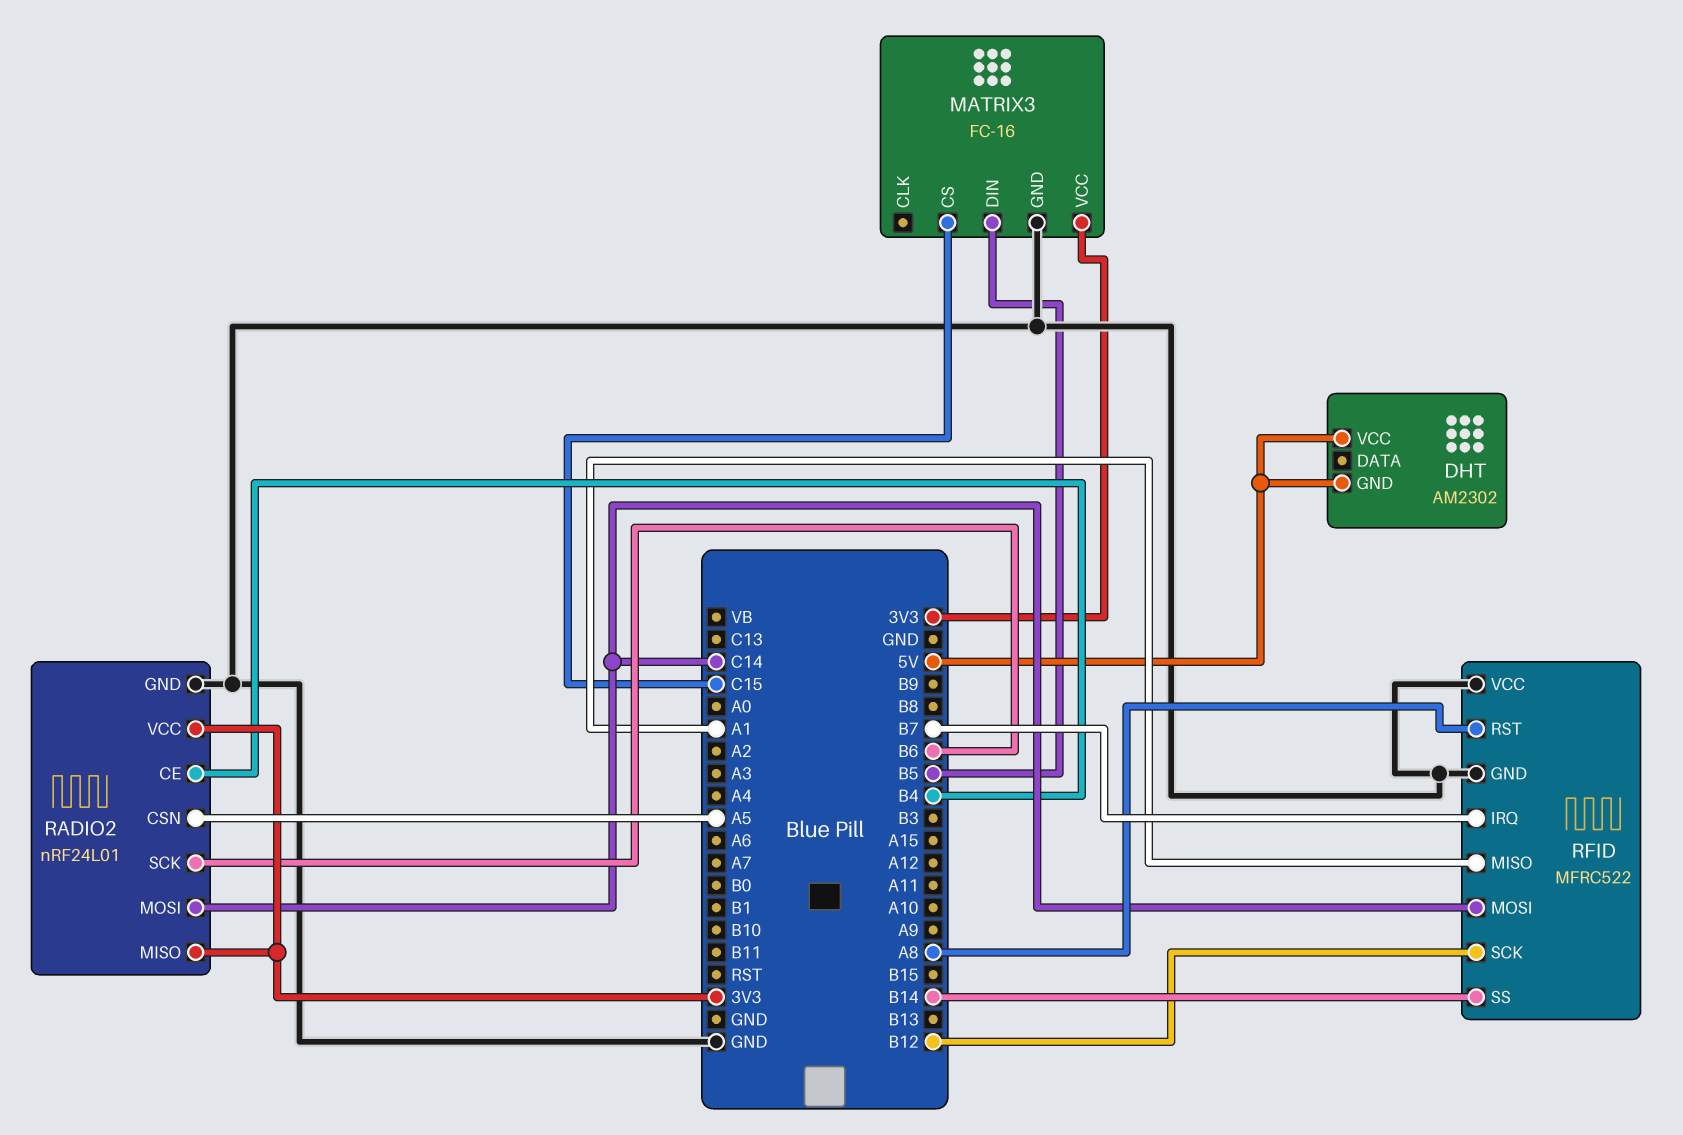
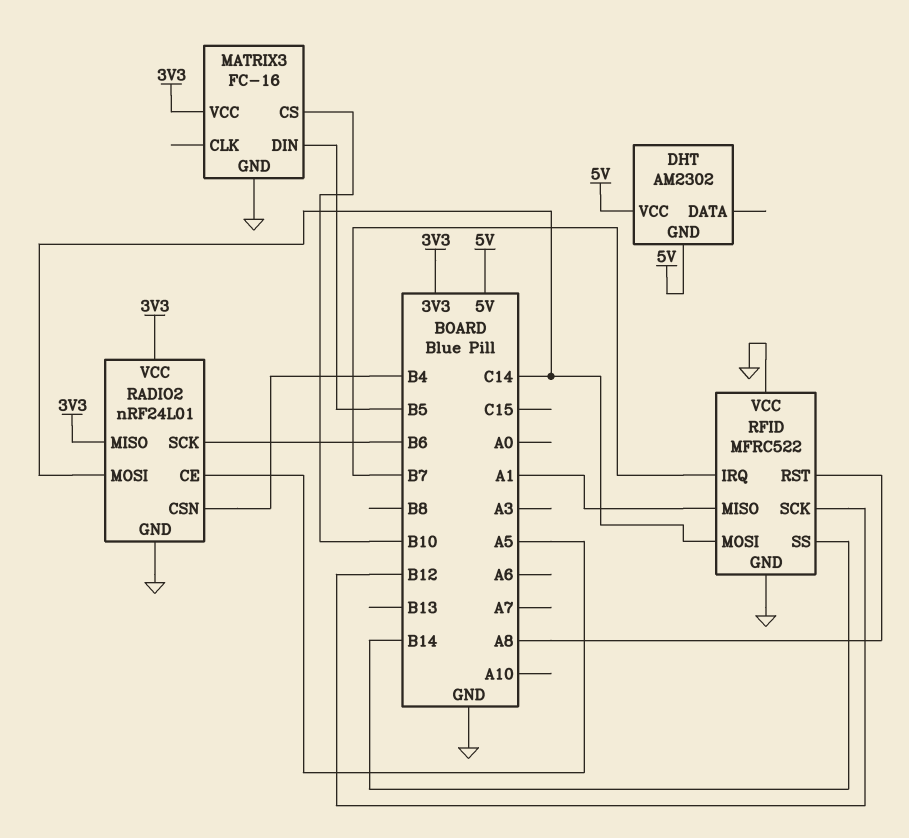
MATRIX3 pin CS: C15 -> B10
RADIO2 pin CE: B4 -> A5
RADIO2 pin CSN: A5 -> B4

